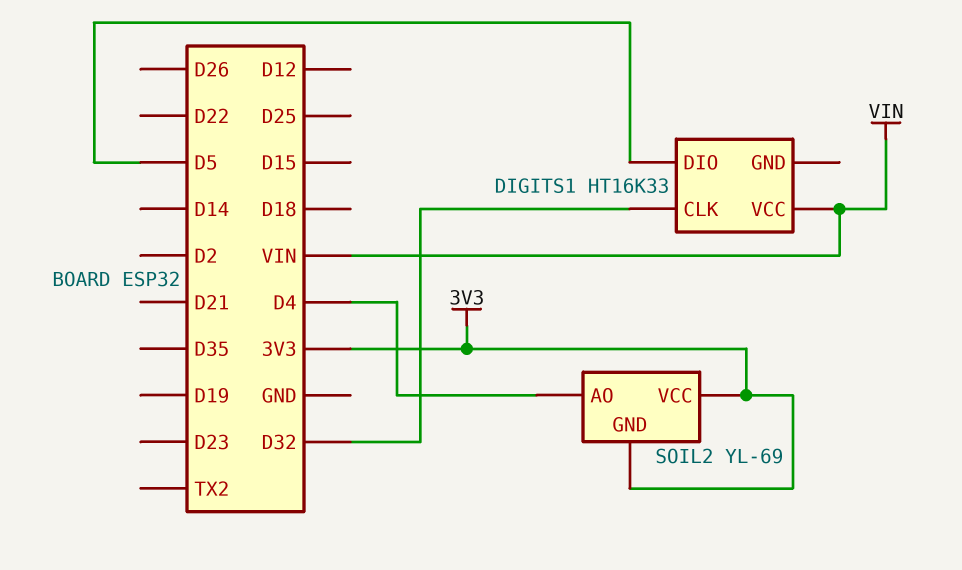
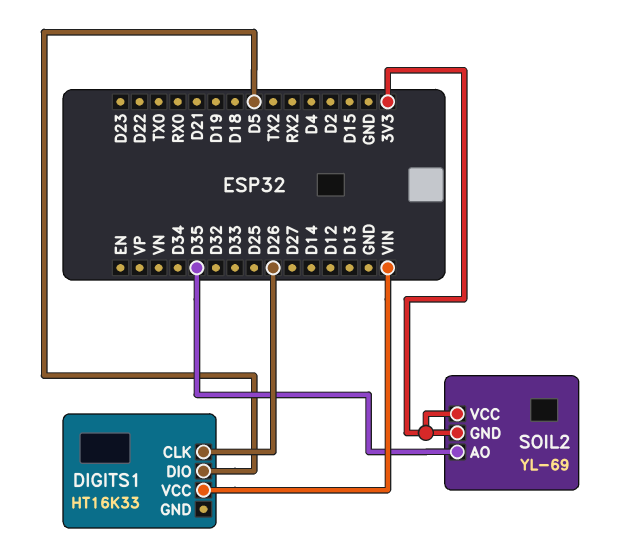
DIGITS1 pin CLK: D32 -> D26
SOIL2 pin AO: D4 -> D35

